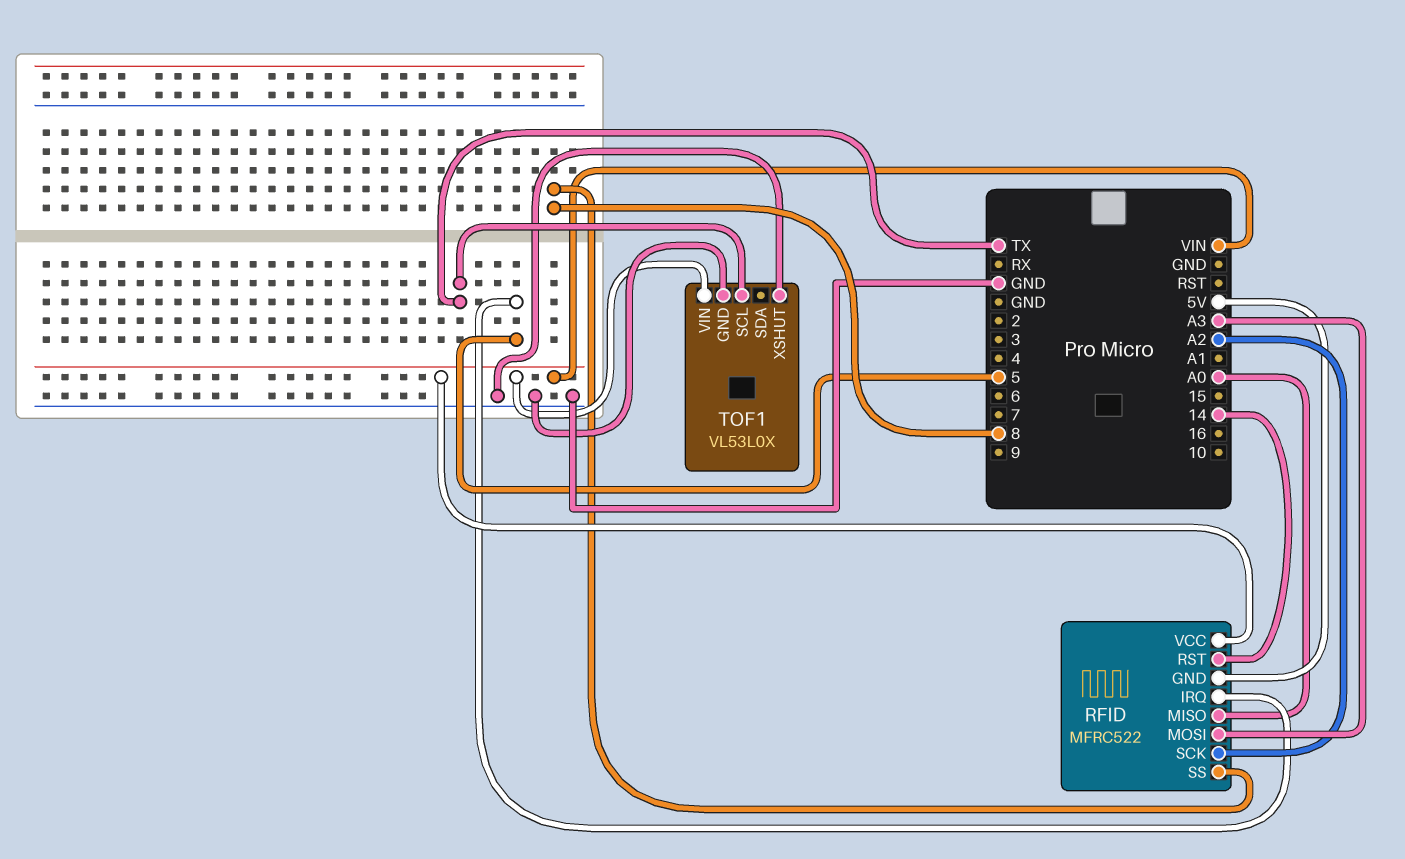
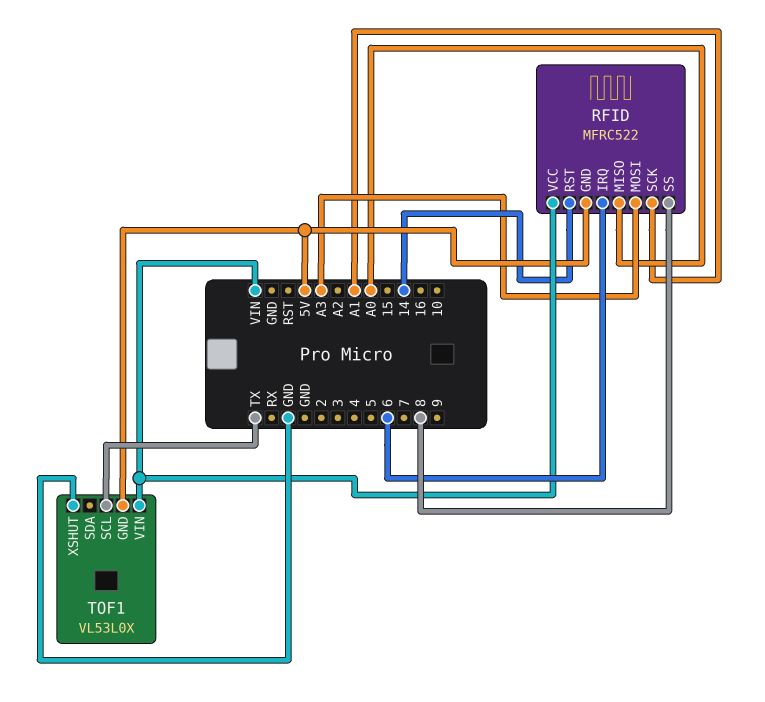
RFID pin IRQ: 5 -> 6
RFID pin SCK: A2 -> A1
TOF1 pin GND: GND -> 5V

